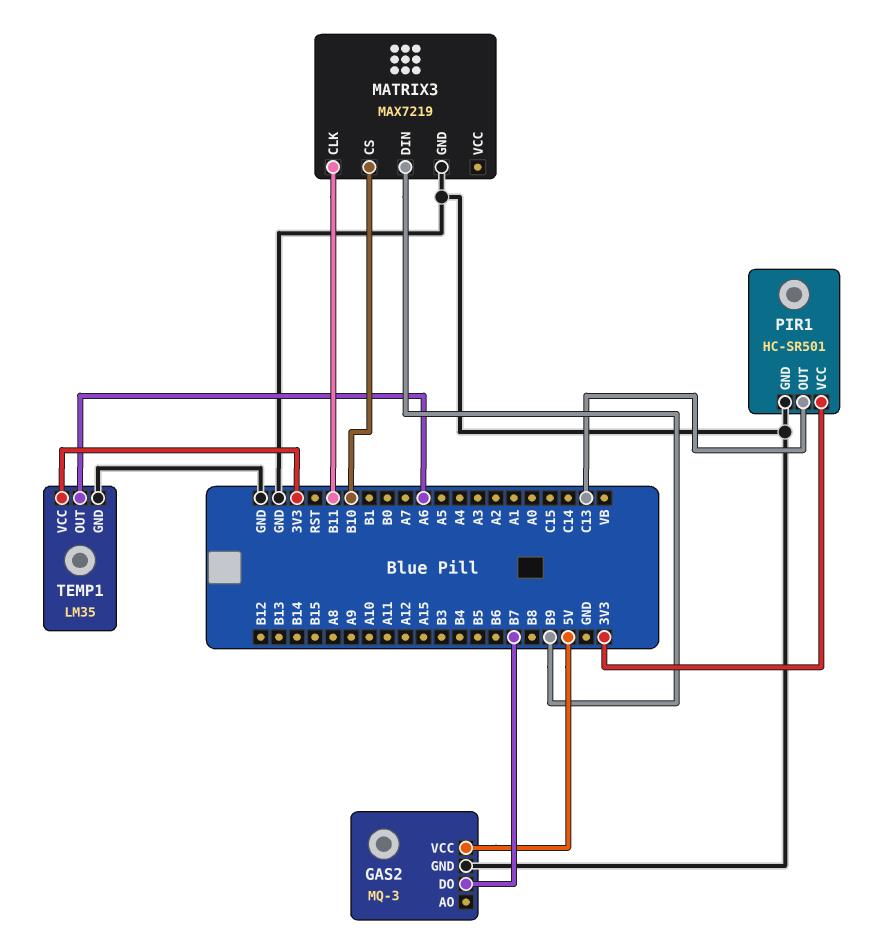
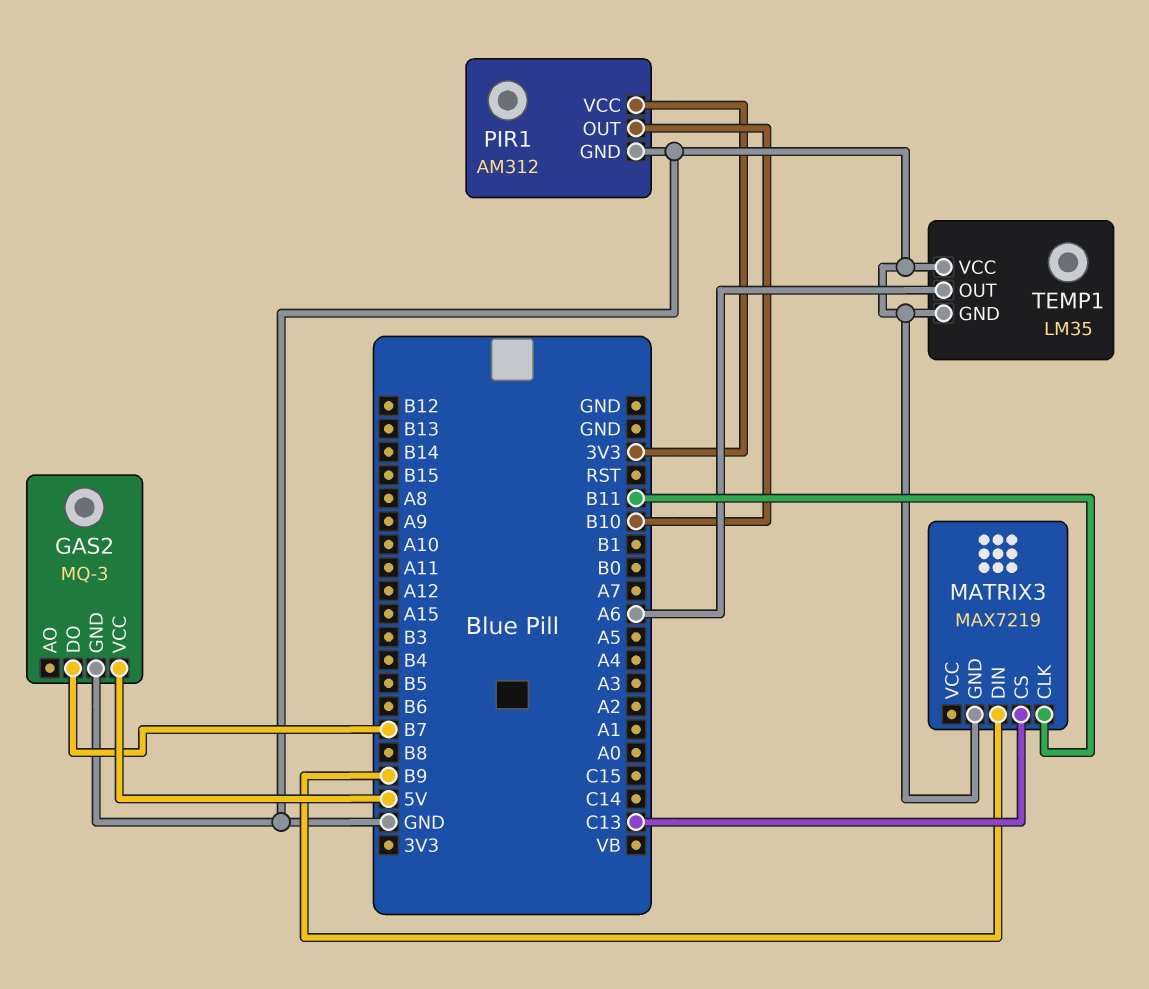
MATRIX3 pin CS: B10 -> C13
PIR1: HC-SR501 -> AM312
PIR1 pin OUT: C13 -> B10
TEMP1 pin VCC: 3V3 -> GND

